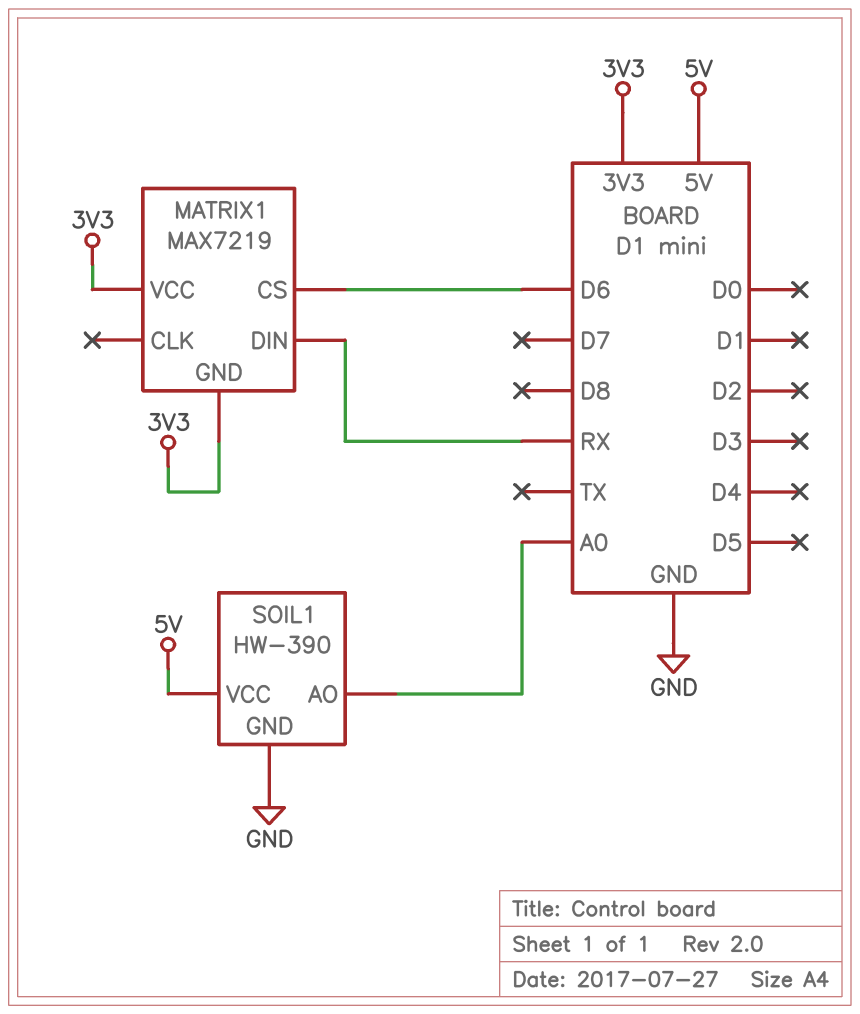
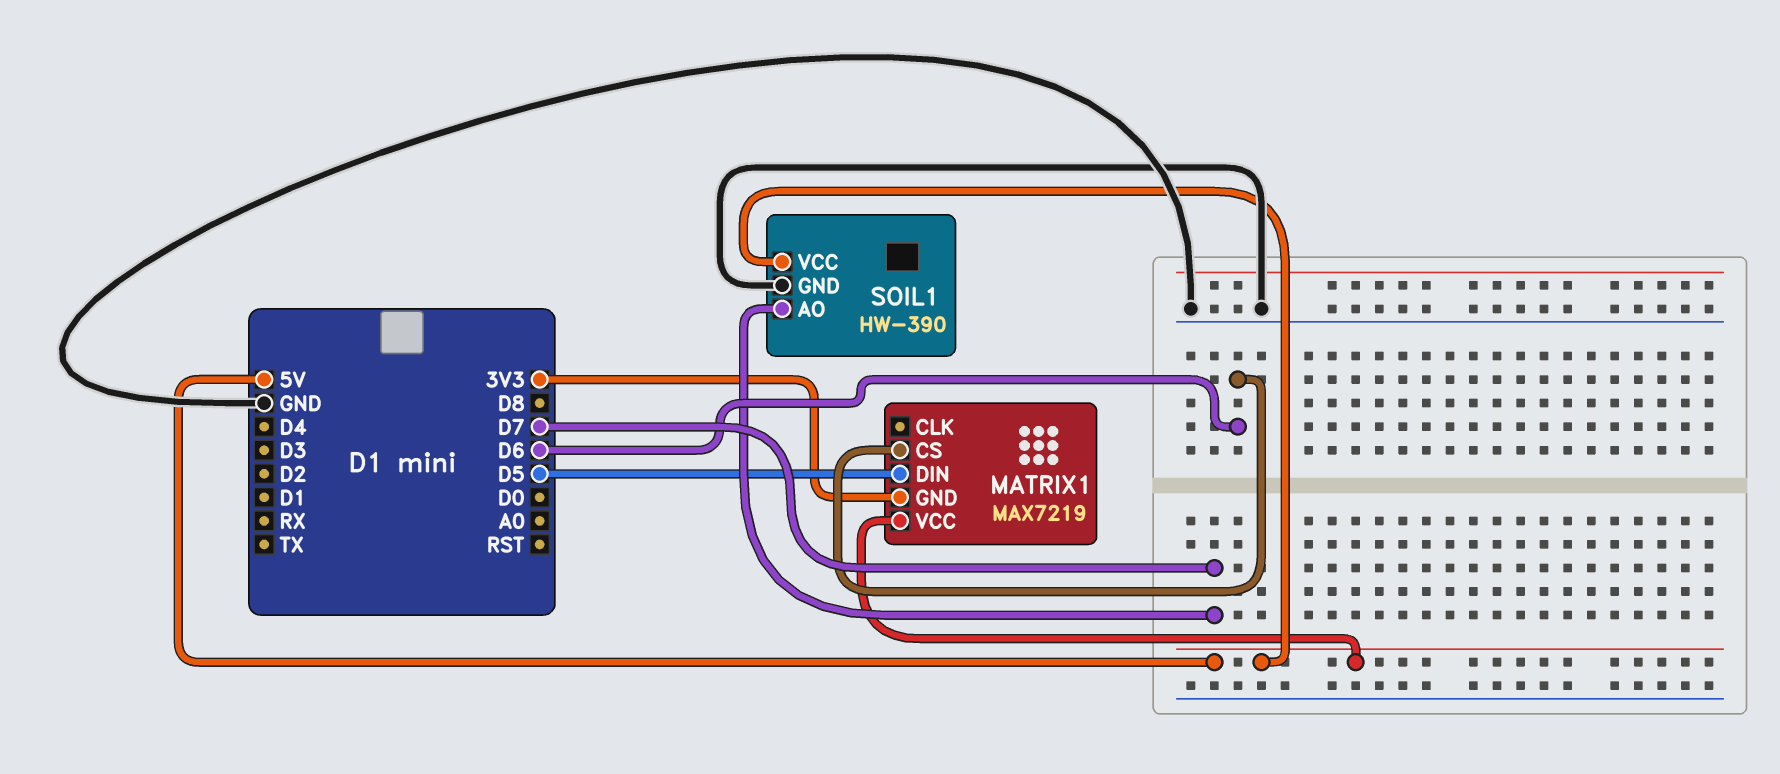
MATRIX1 pin DIN: RX -> D5
MATRIX1 pin VCC: 3V3 -> 5V
SOIL1 pin AO: A0 -> D7

